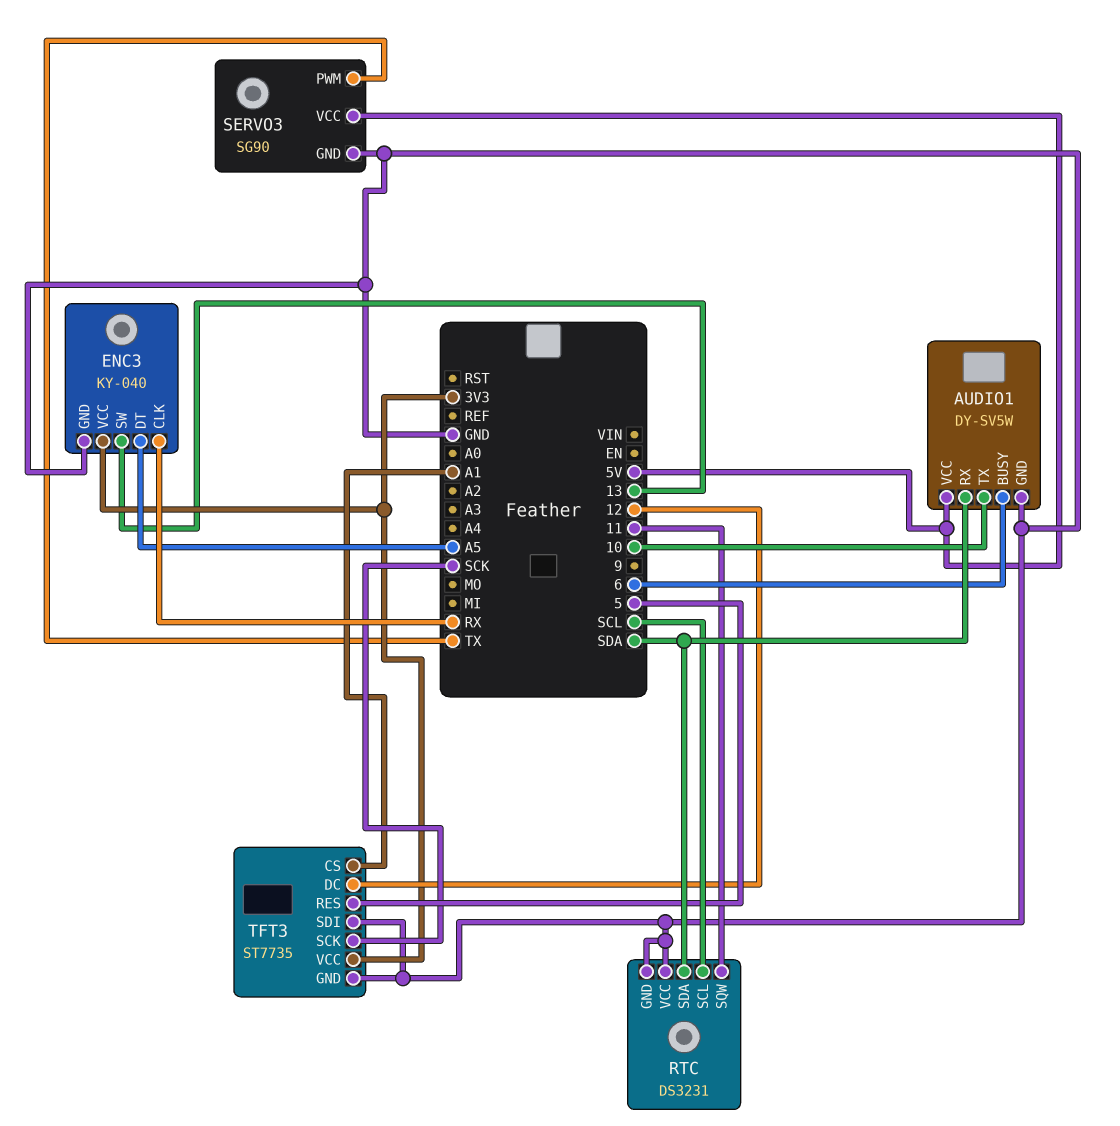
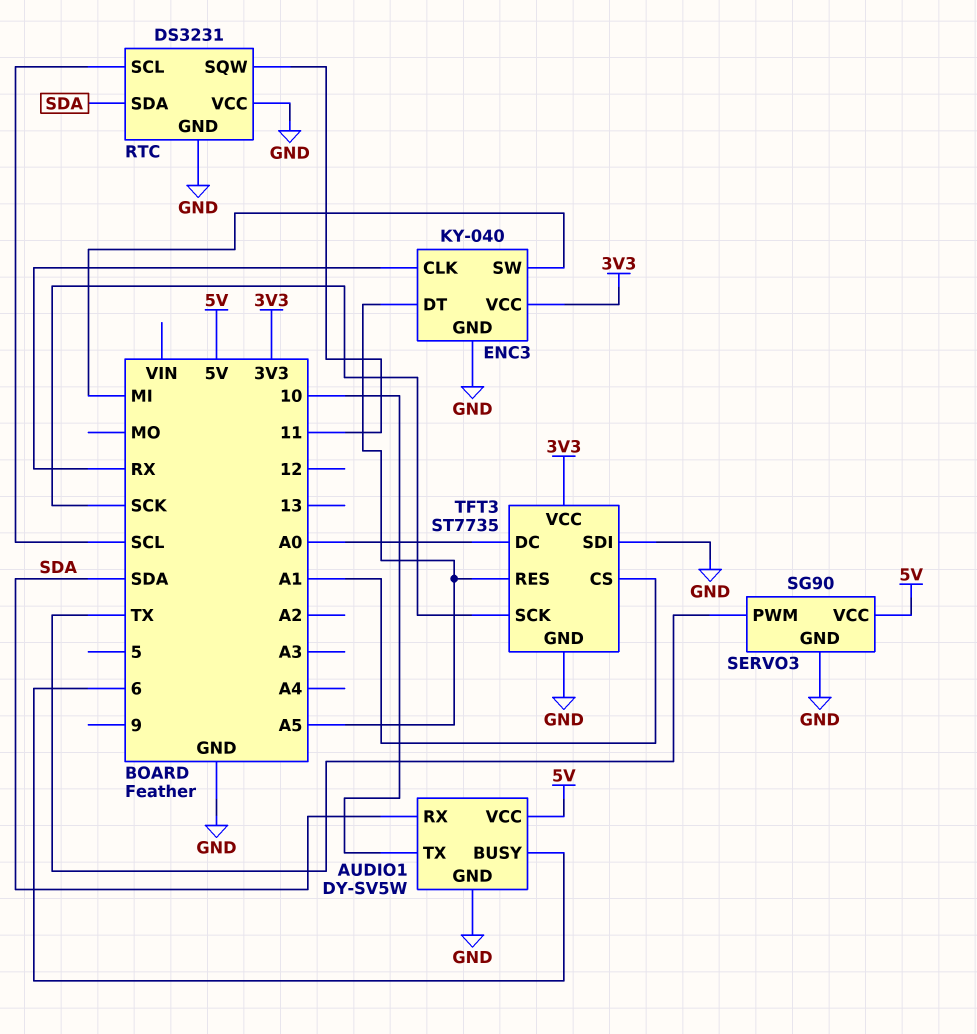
ENC3 pin SW: 13 -> MI
TFT3 pin DC: 12 -> A0
TFT3 pin RES: 5 -> A5

